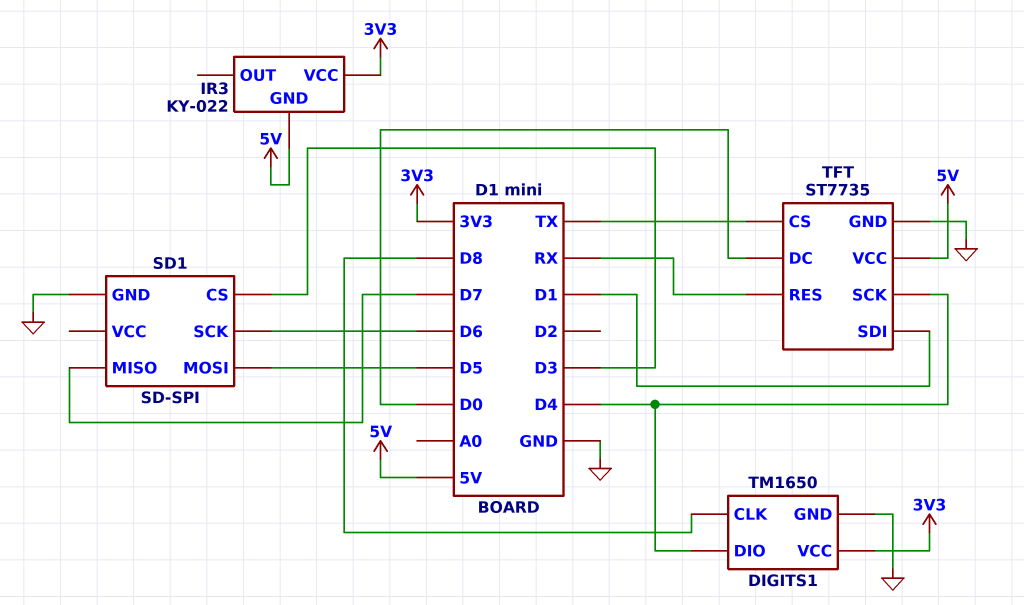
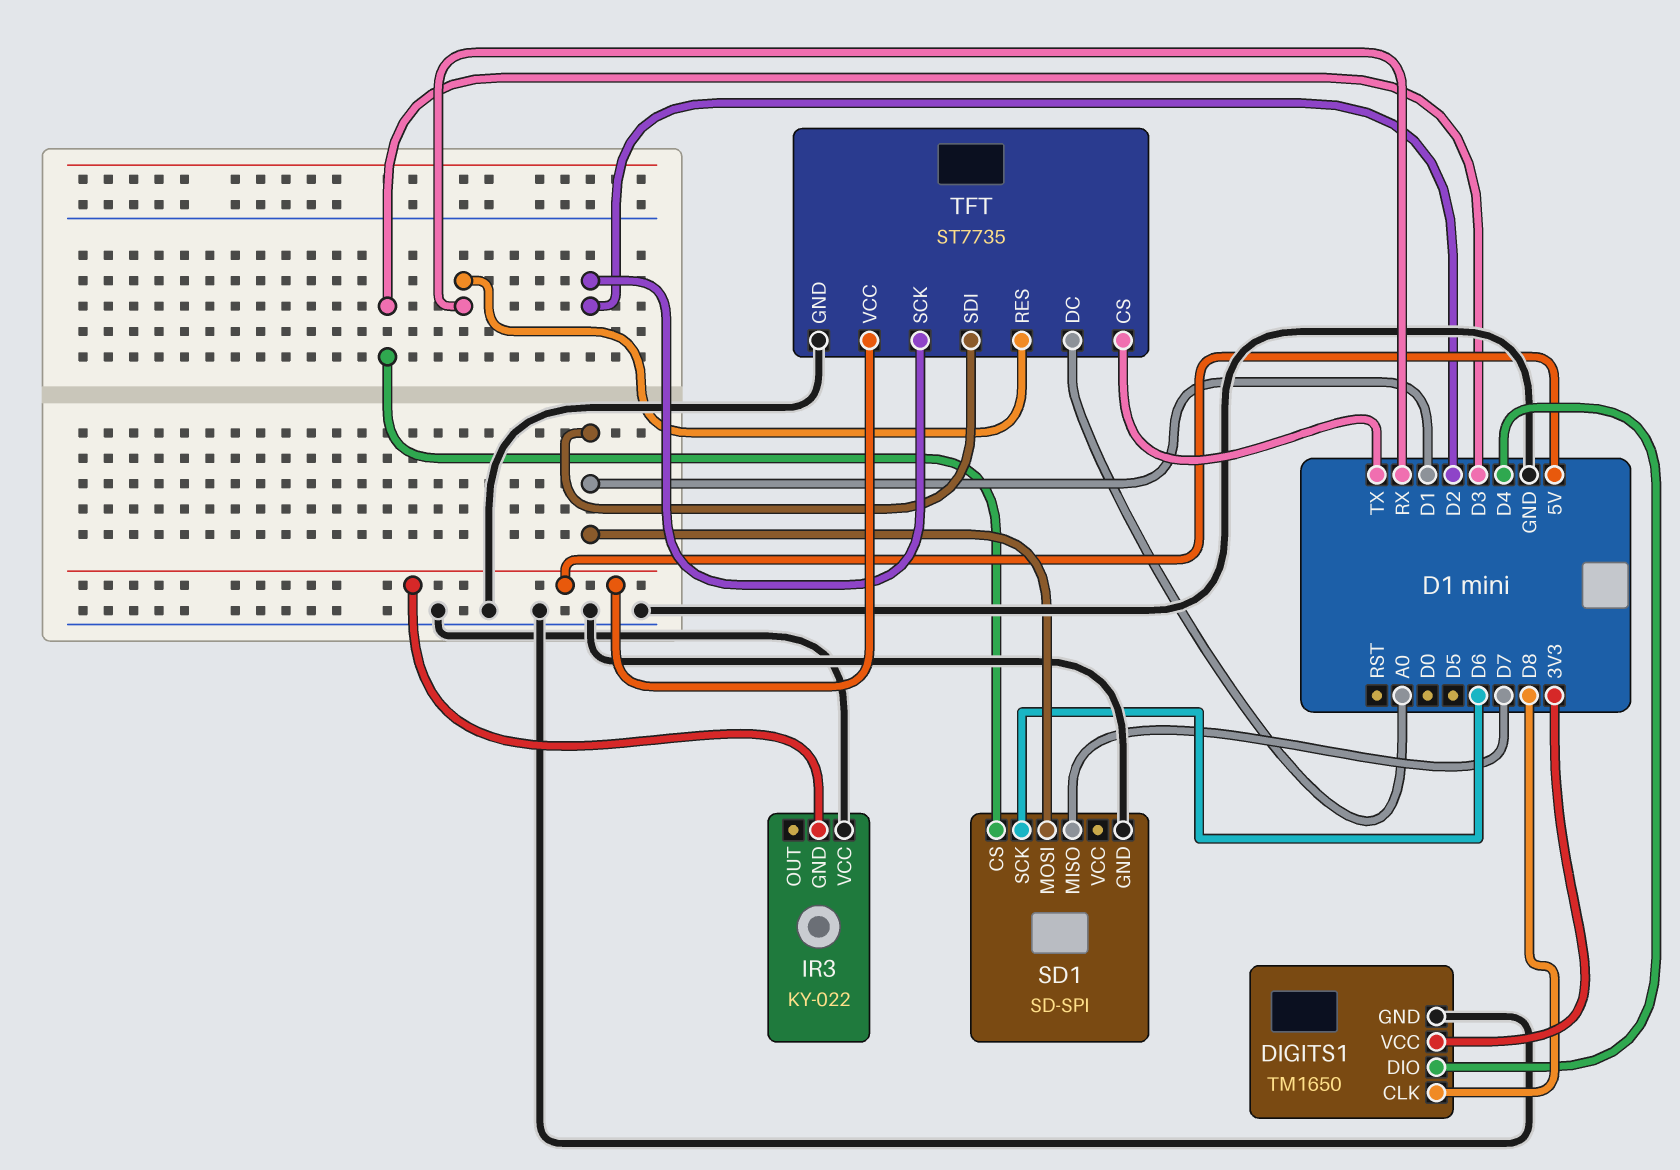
IR3 pin VCC: 3V3 -> GND
SD1 pin MOSI: D5 -> D1
TFT pin DC: D0 -> A0
TFT pin SCK: D4 -> D2

